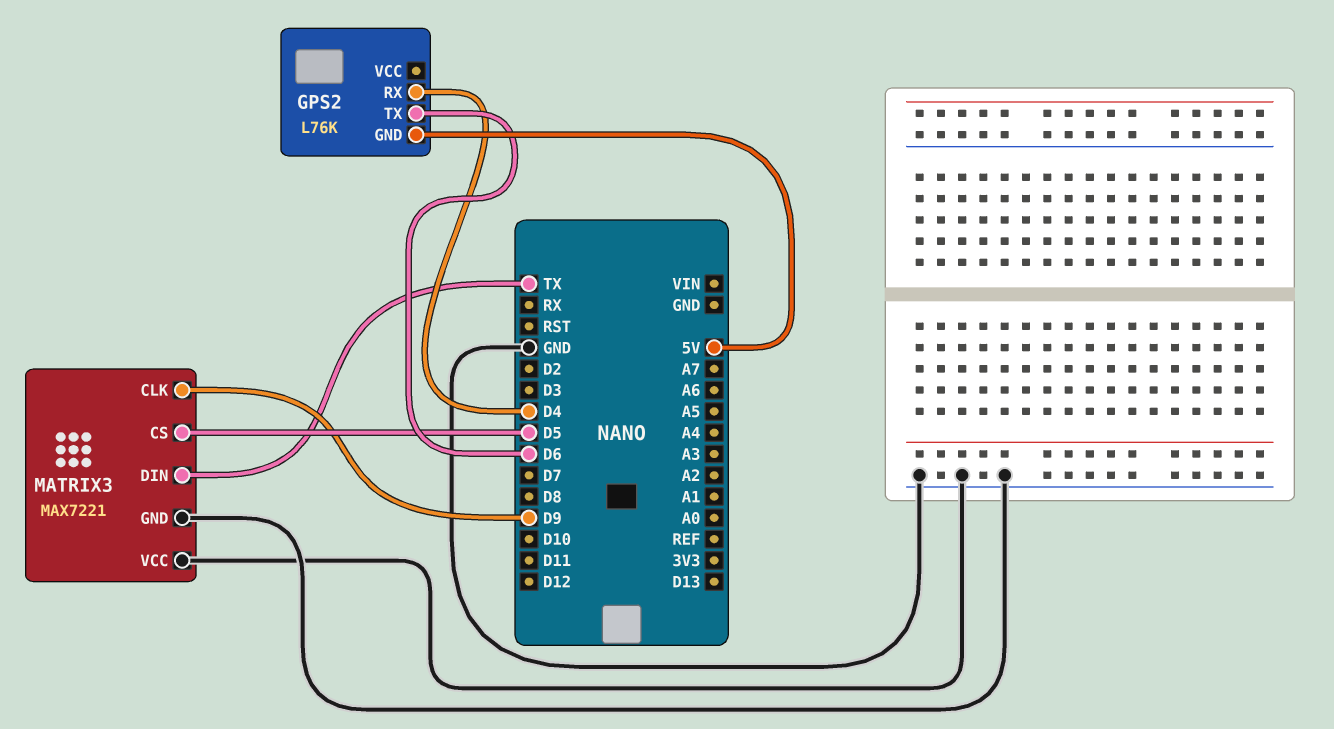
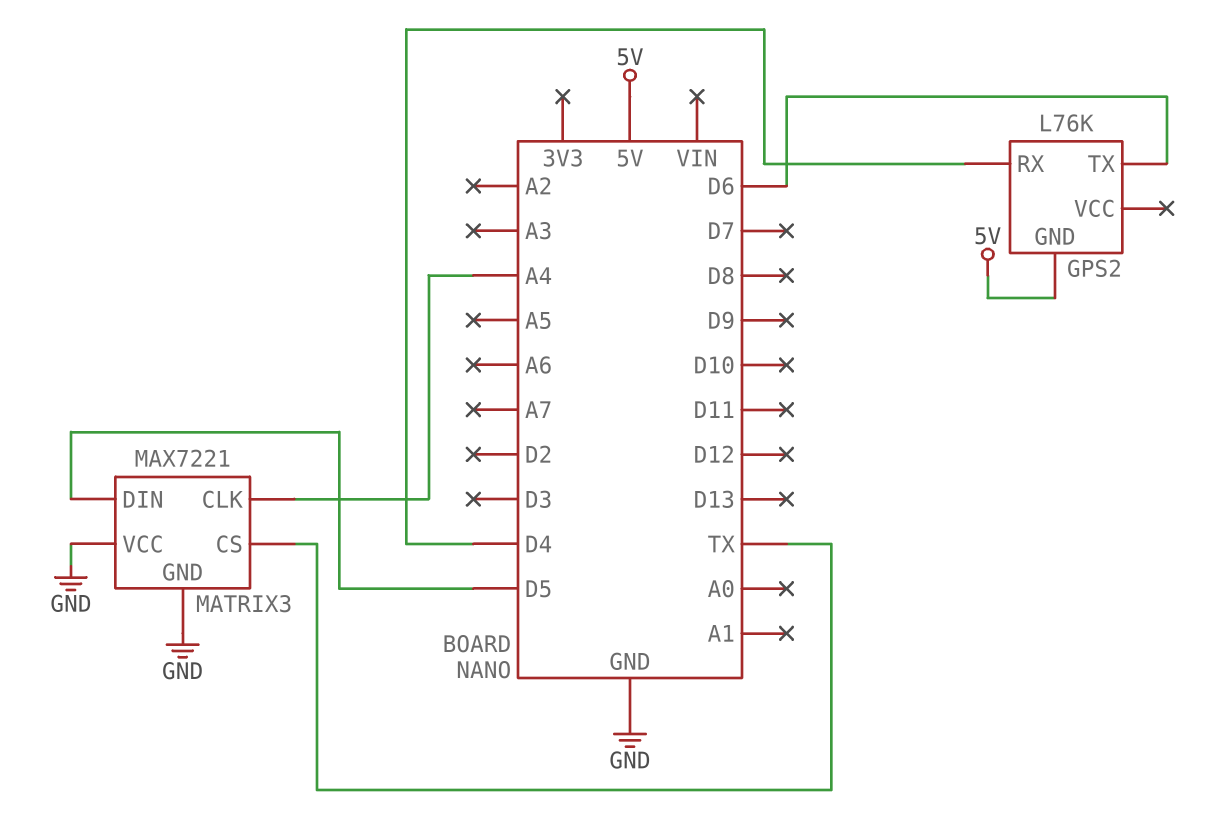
MATRIX3 pin CLK: D9 -> A4
MATRIX3 pin CS: D5 -> TX
MATRIX3 pin DIN: TX -> D5

